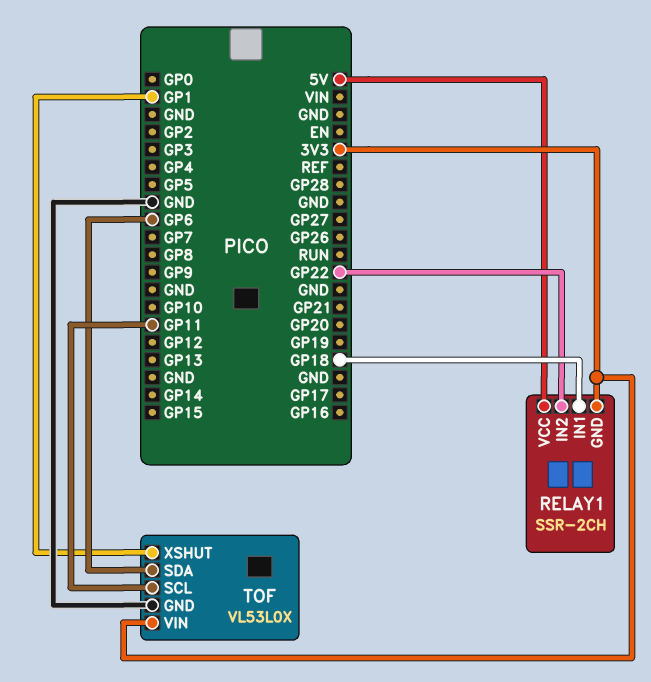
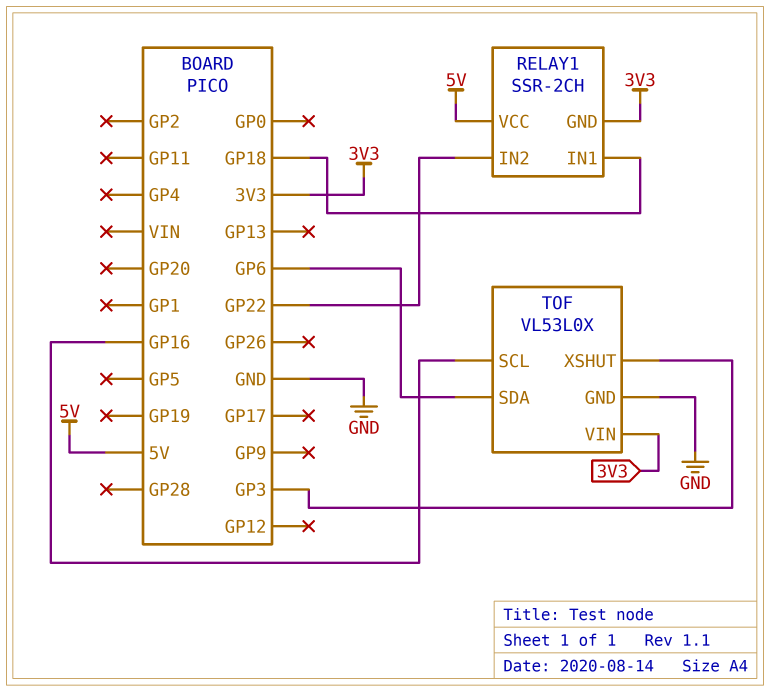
TOF pin SCL: GP11 -> GP16
TOF pin XSHUT: GP1 -> GP3

